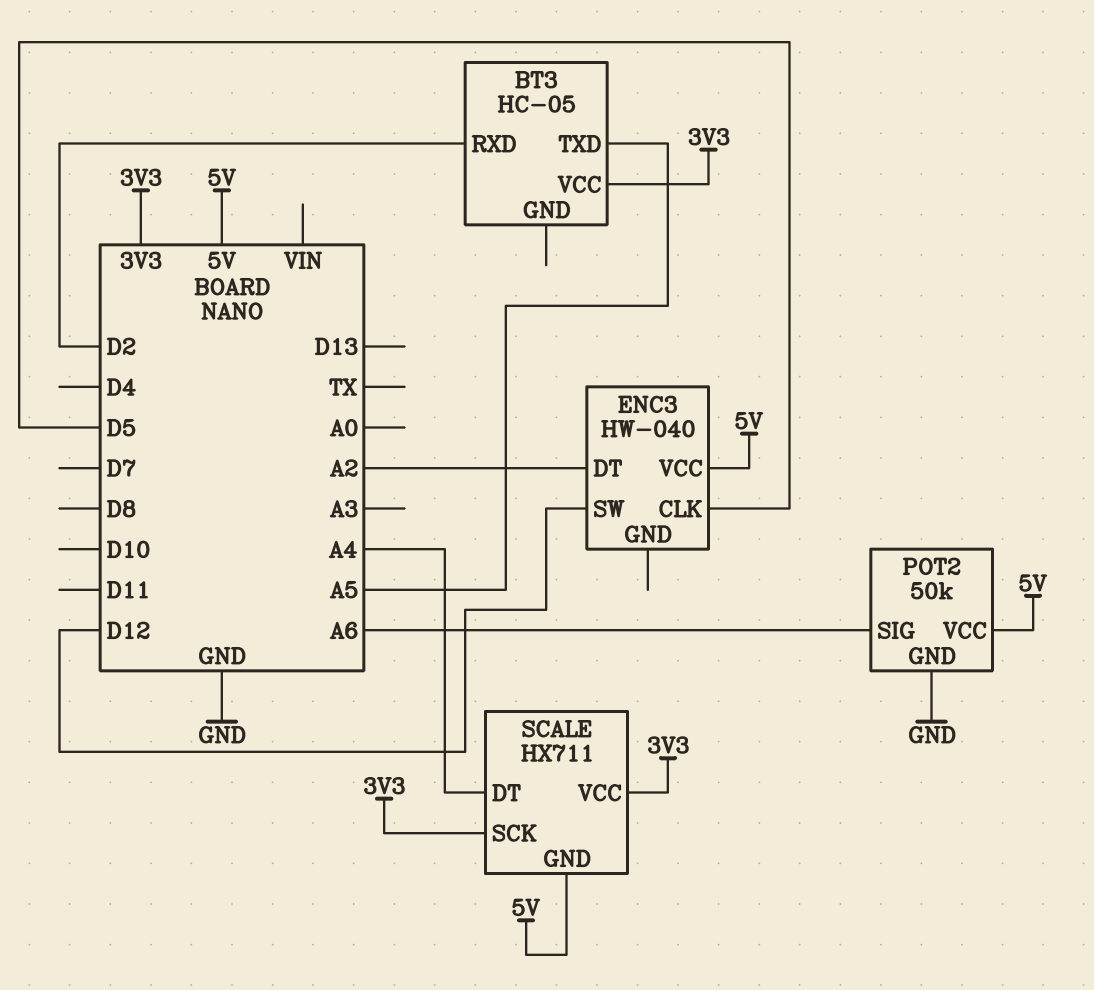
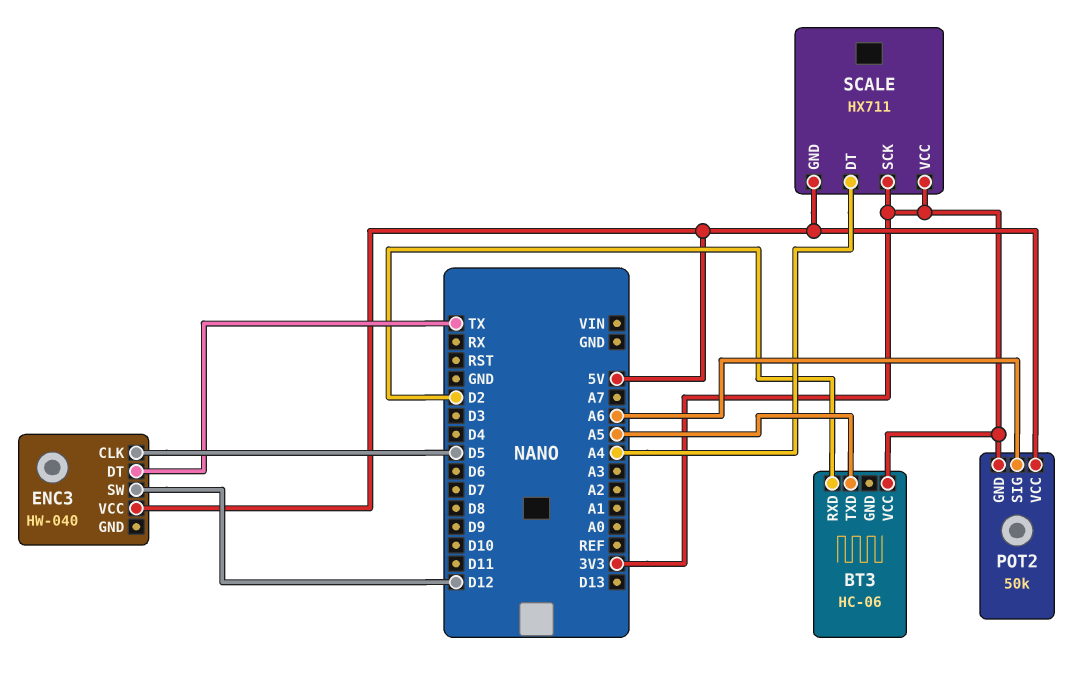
BT3: HC-05 -> HC-06
ENC3 pin DT: A2 -> TX
POT2 pin GND: GND -> 3V3

